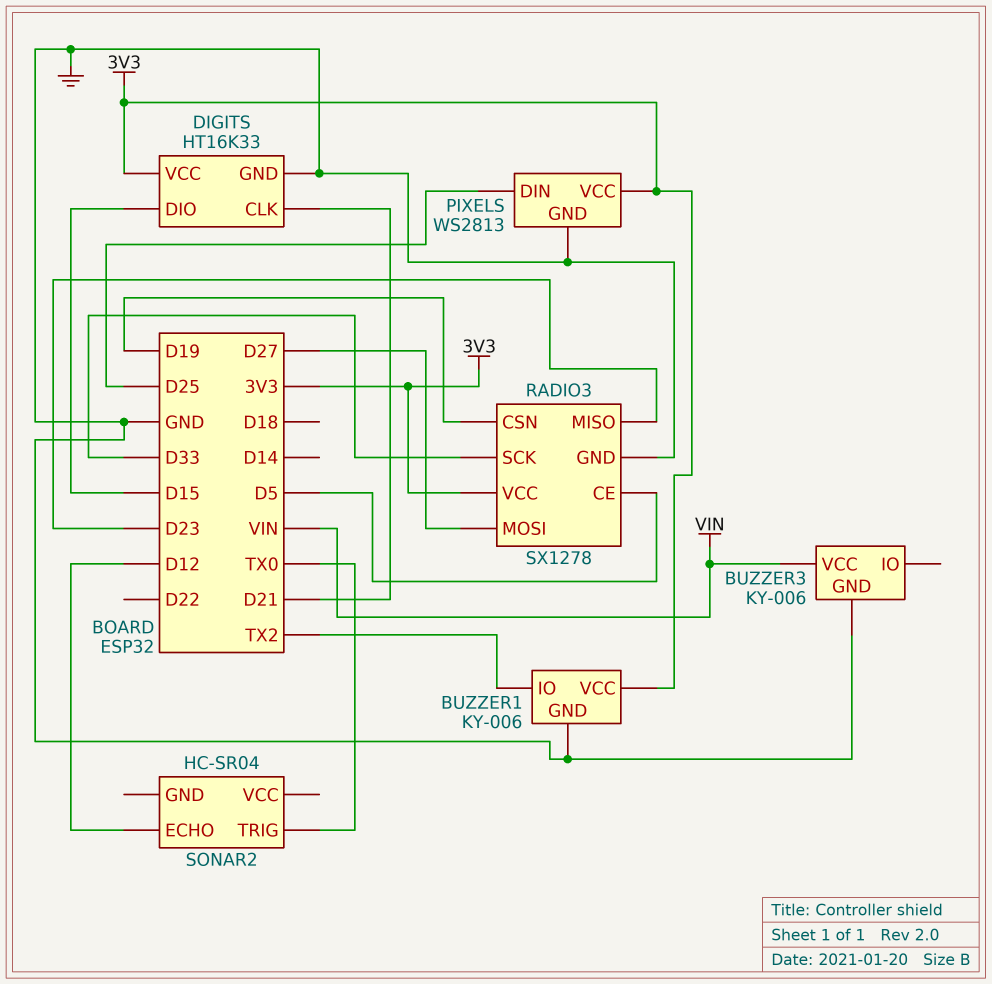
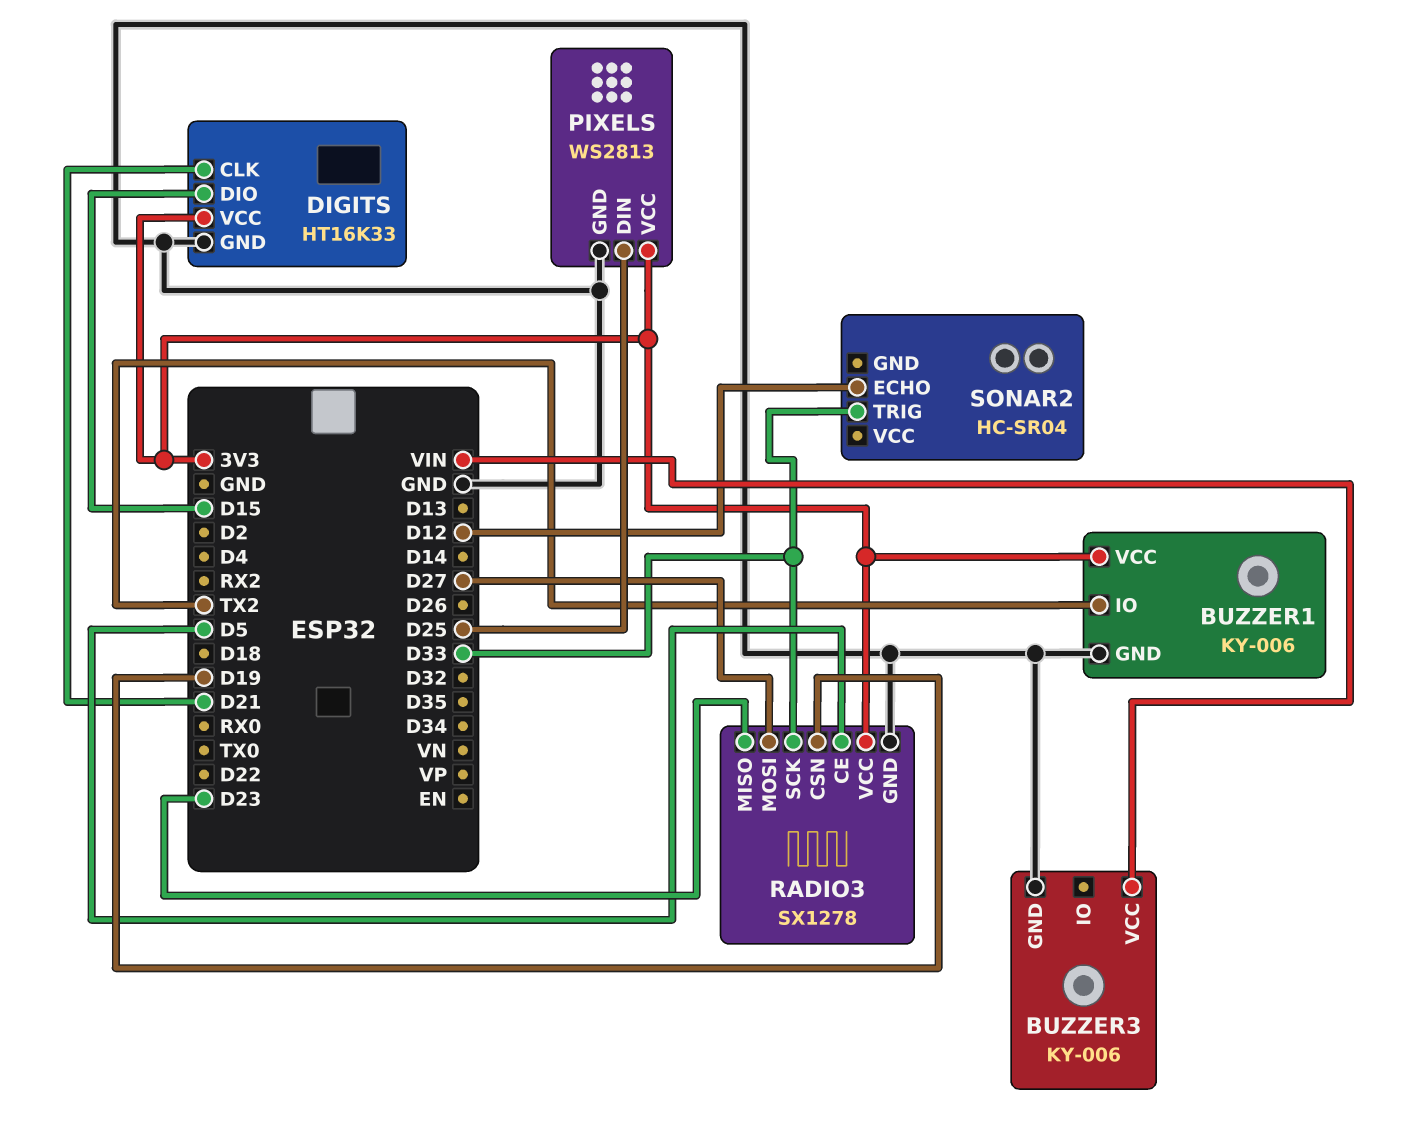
SONAR2 pin TRIG: TX0 -> D33

